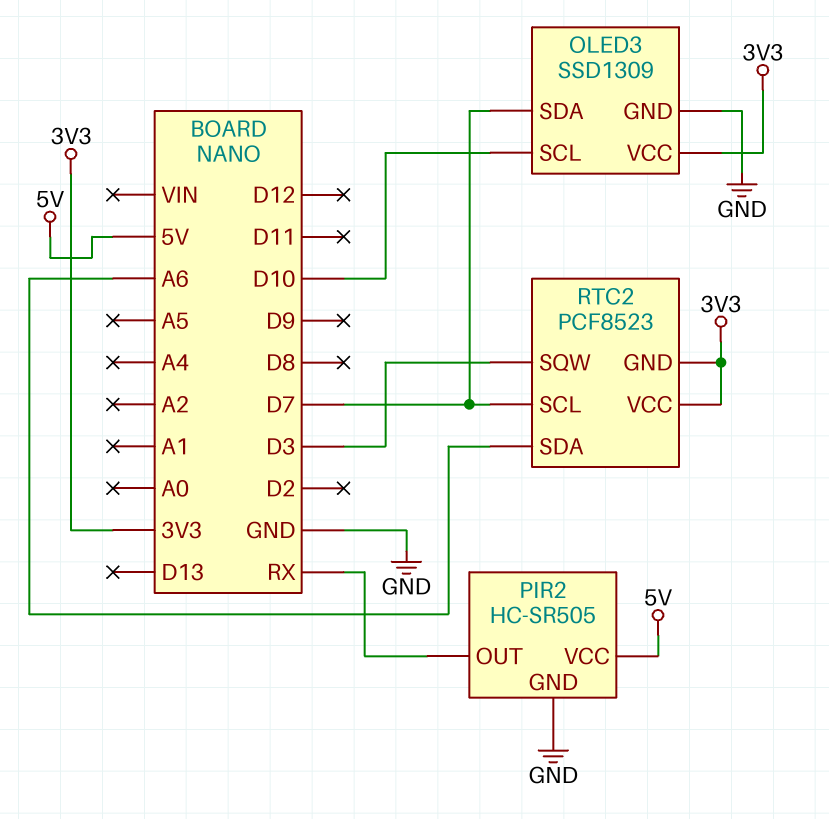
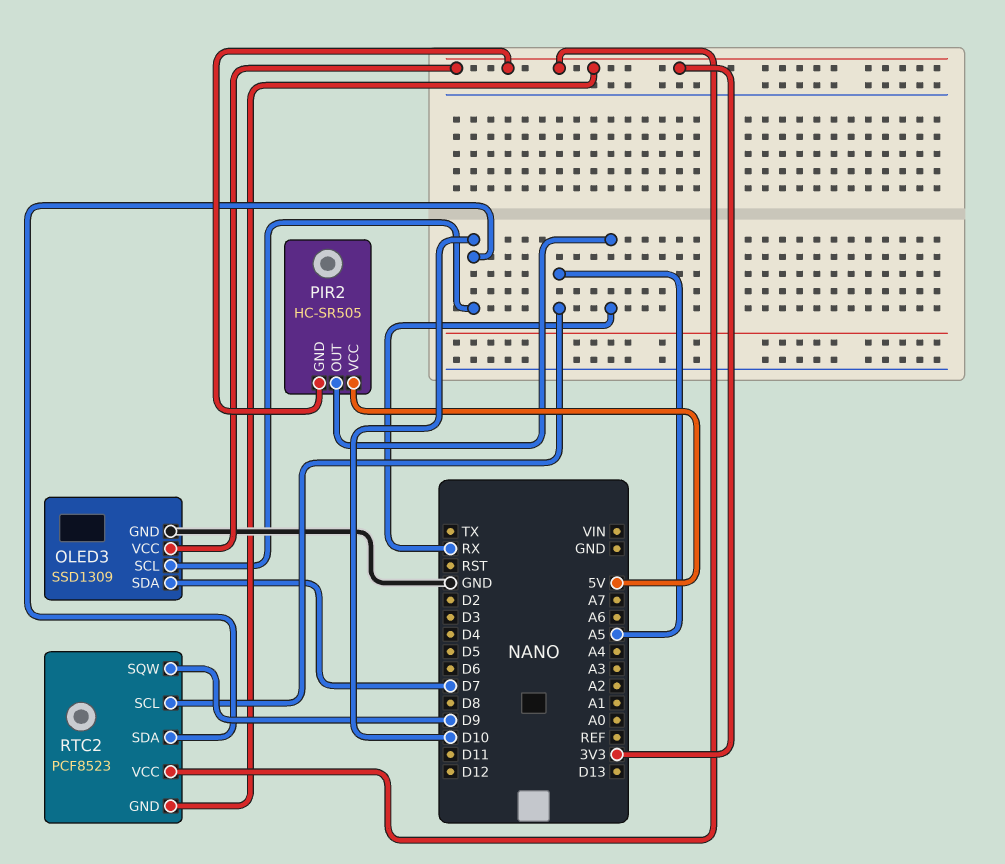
PIR2 pin GND: GND -> 3V3
RTC2 pin SCL: D7 -> A5
RTC2 pin SDA: A6 -> D10
RTC2 pin SQW: D3 -> D9

